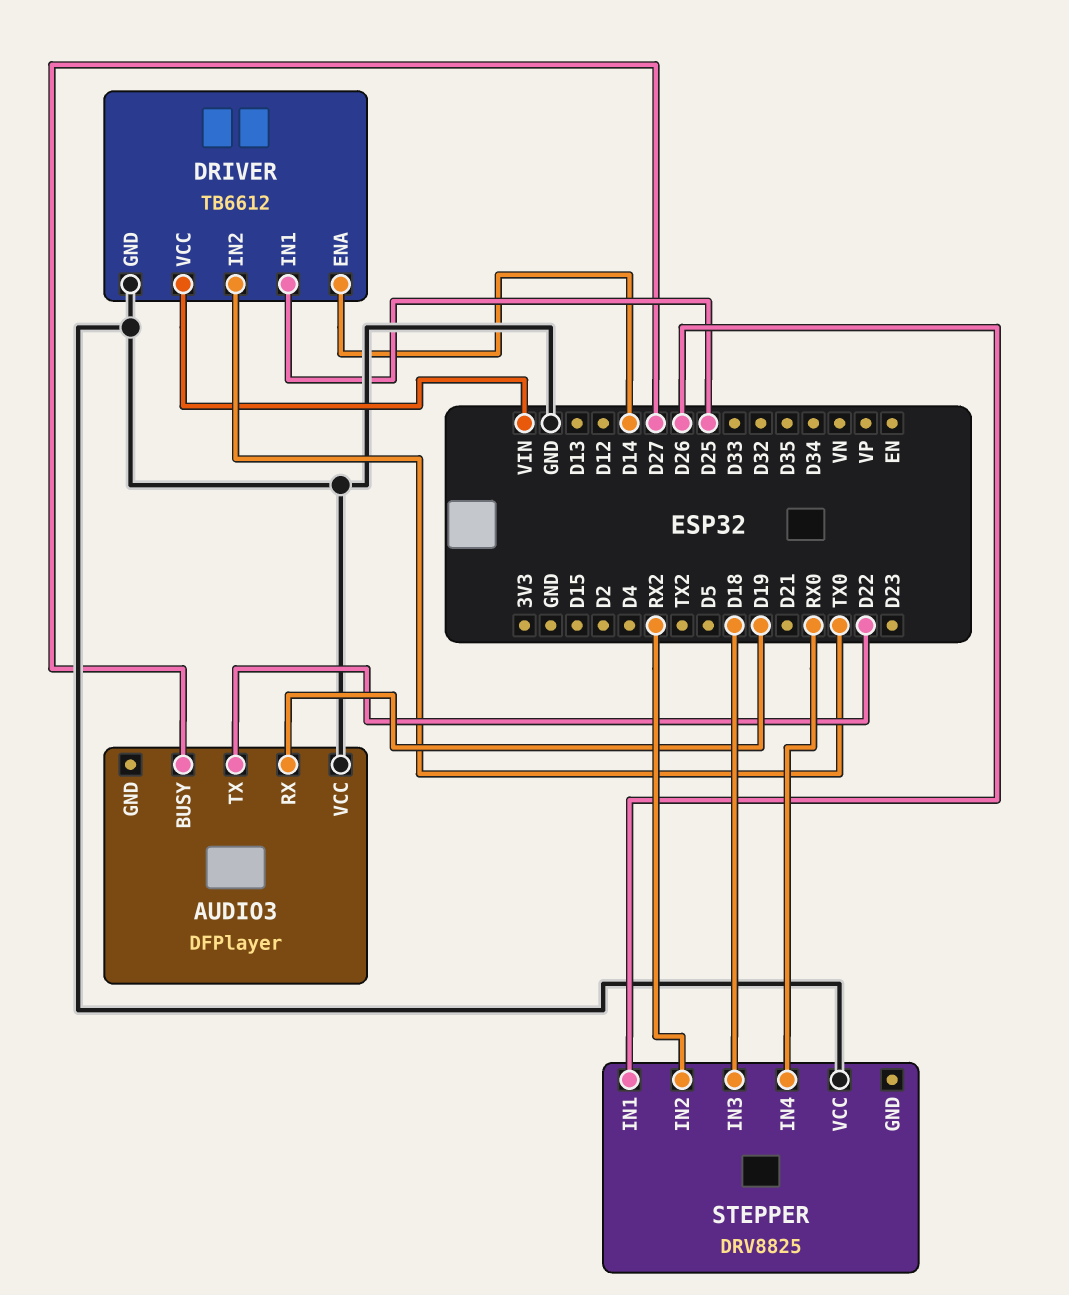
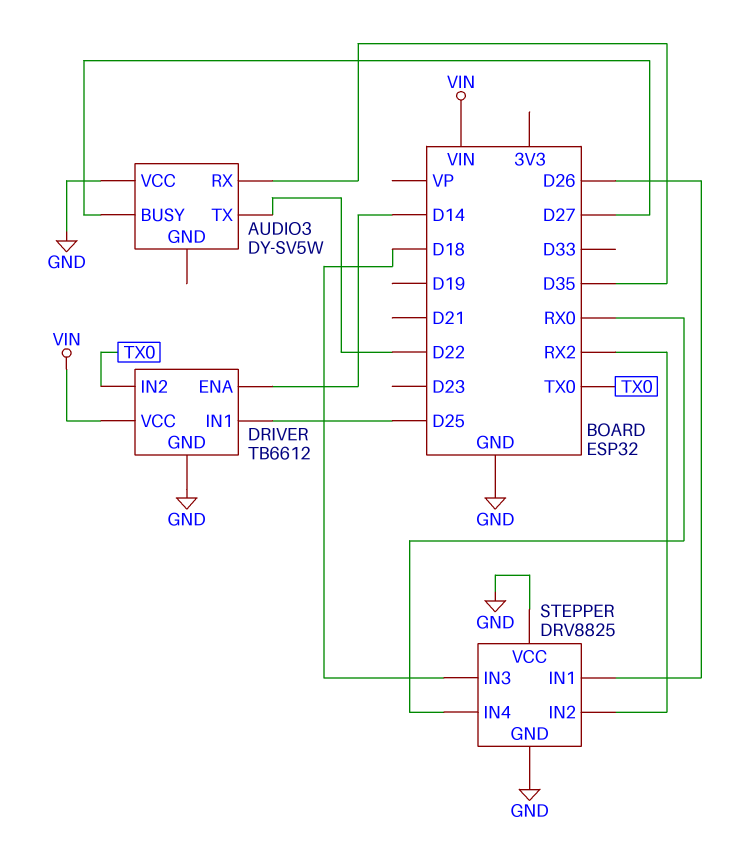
AUDIO3: DFPlayer -> DY-SV5W
AUDIO3 pin RX: D19 -> D35
STEPPER pin GND: none -> GND

